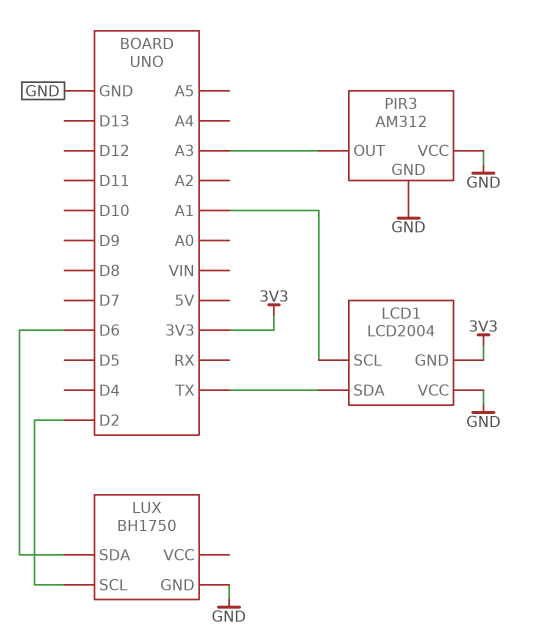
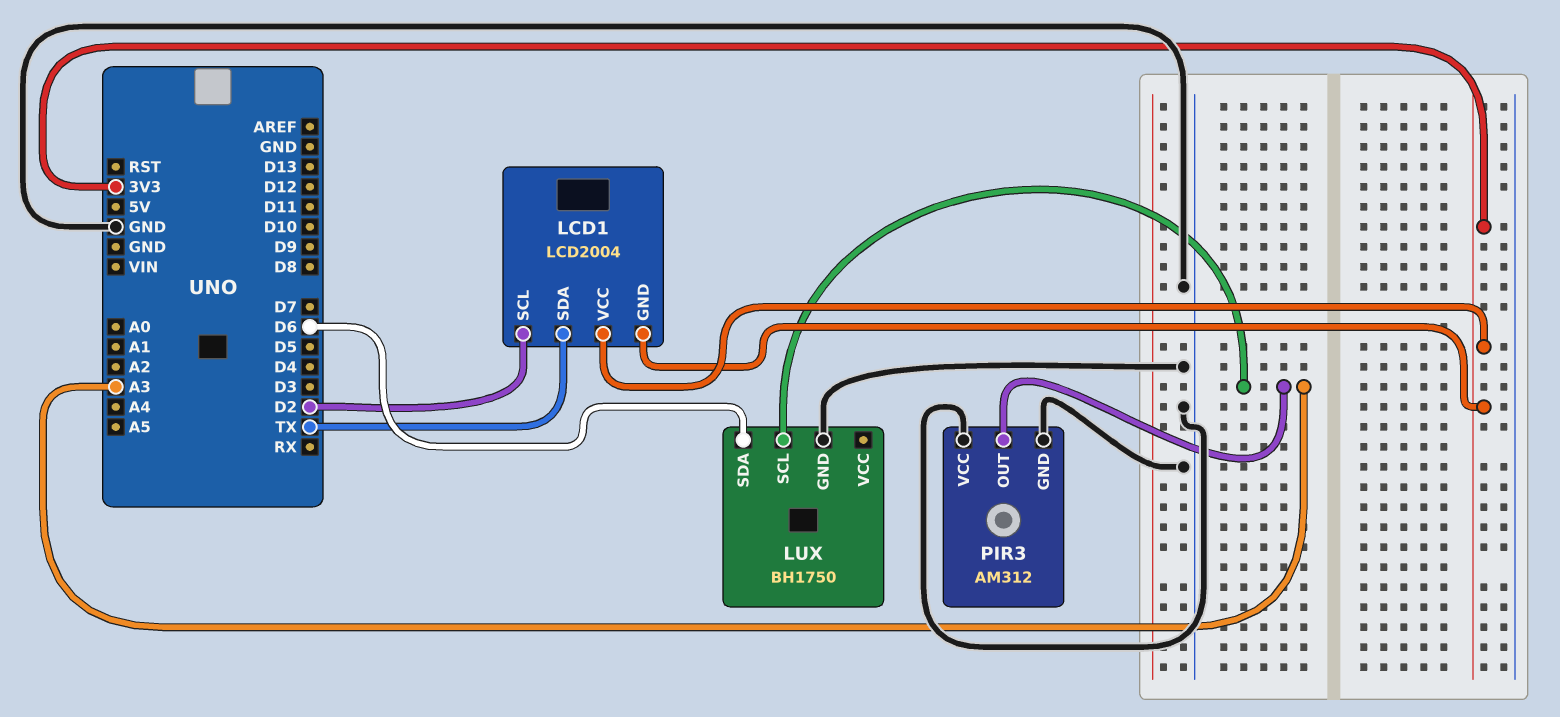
LCD1 pin SCL: A1 -> D2
LCD1 pin VCC: GND -> 3V3
LUX pin SCL: D2 -> A3

